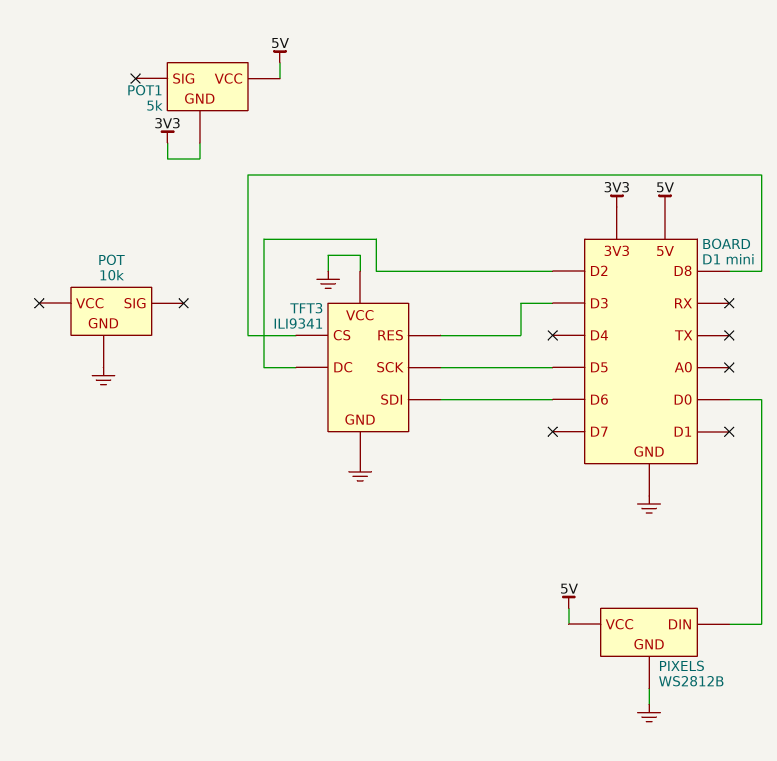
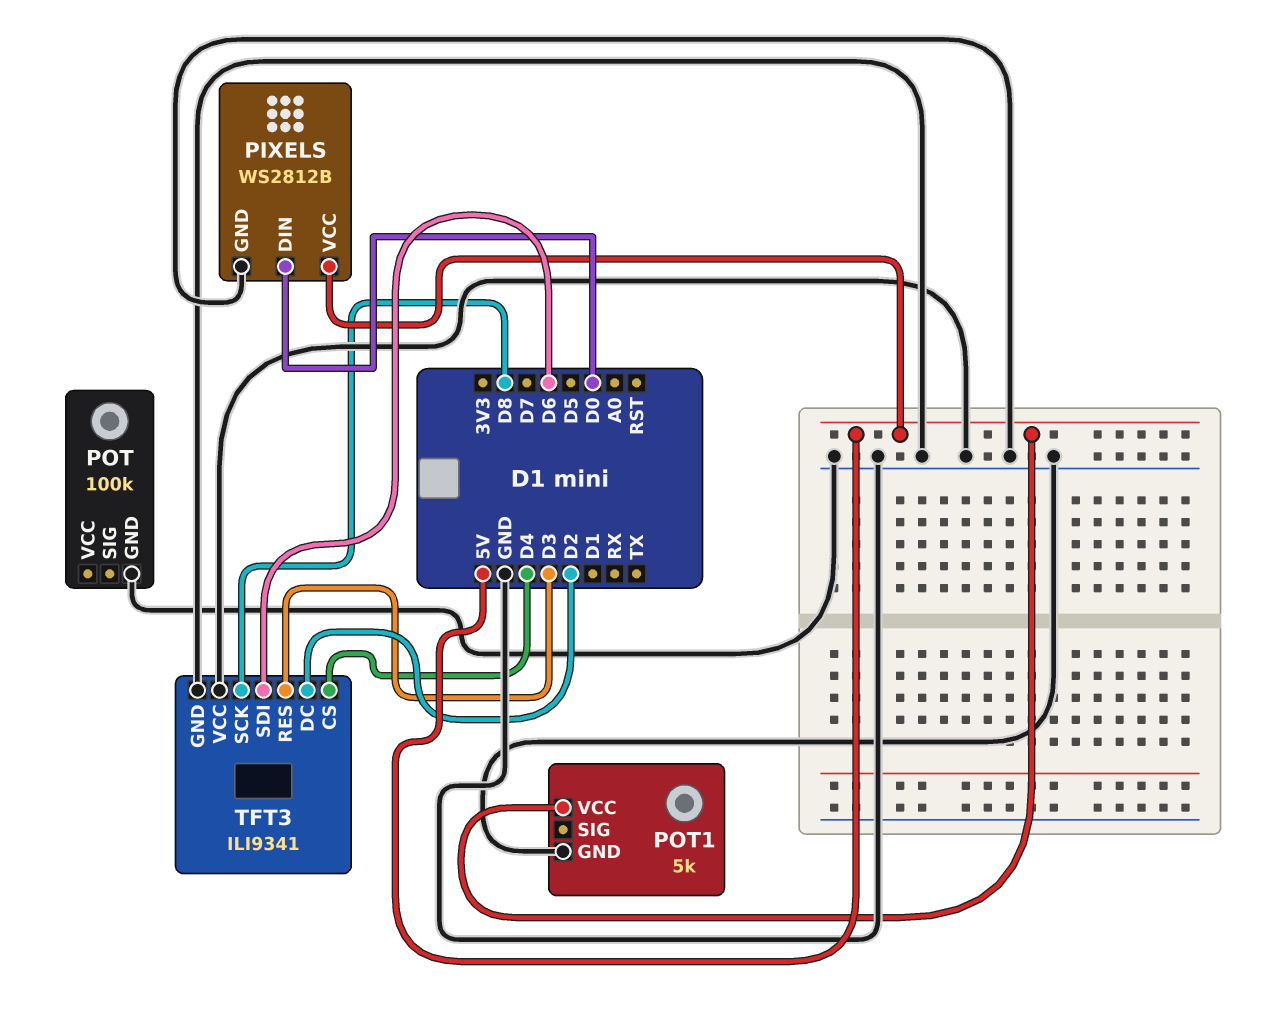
POT: 10k -> 100k
POT1 pin GND: 3V3 -> GND
TFT3 pin CS: D8 -> D4
TFT3 pin SCK: D5 -> D8

